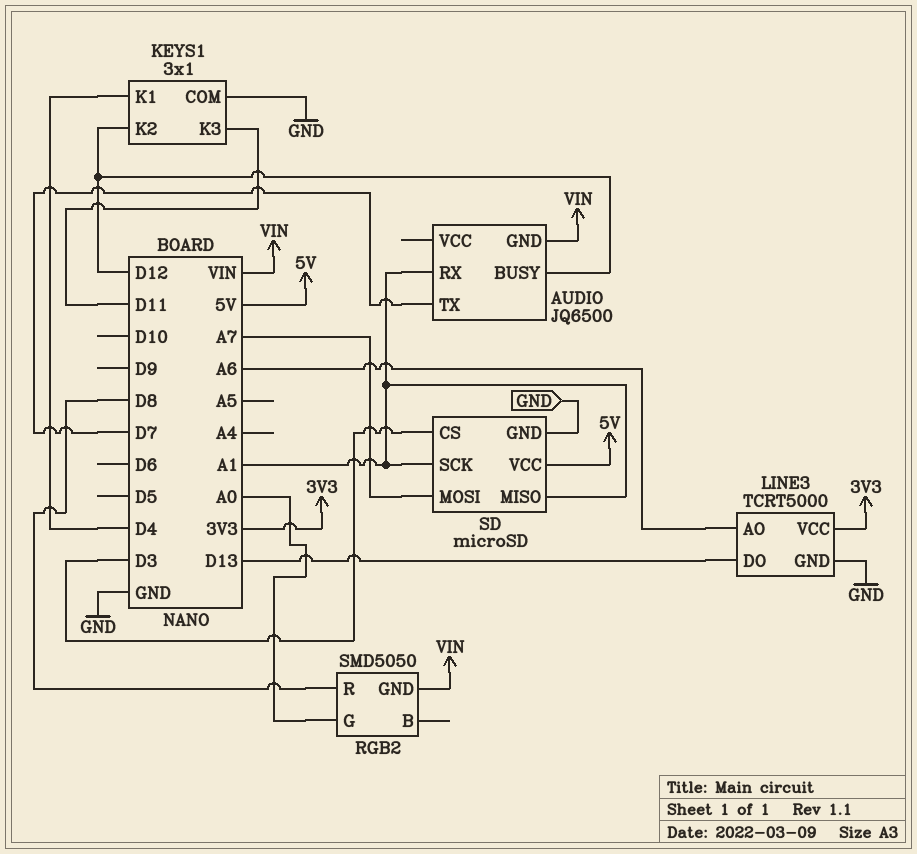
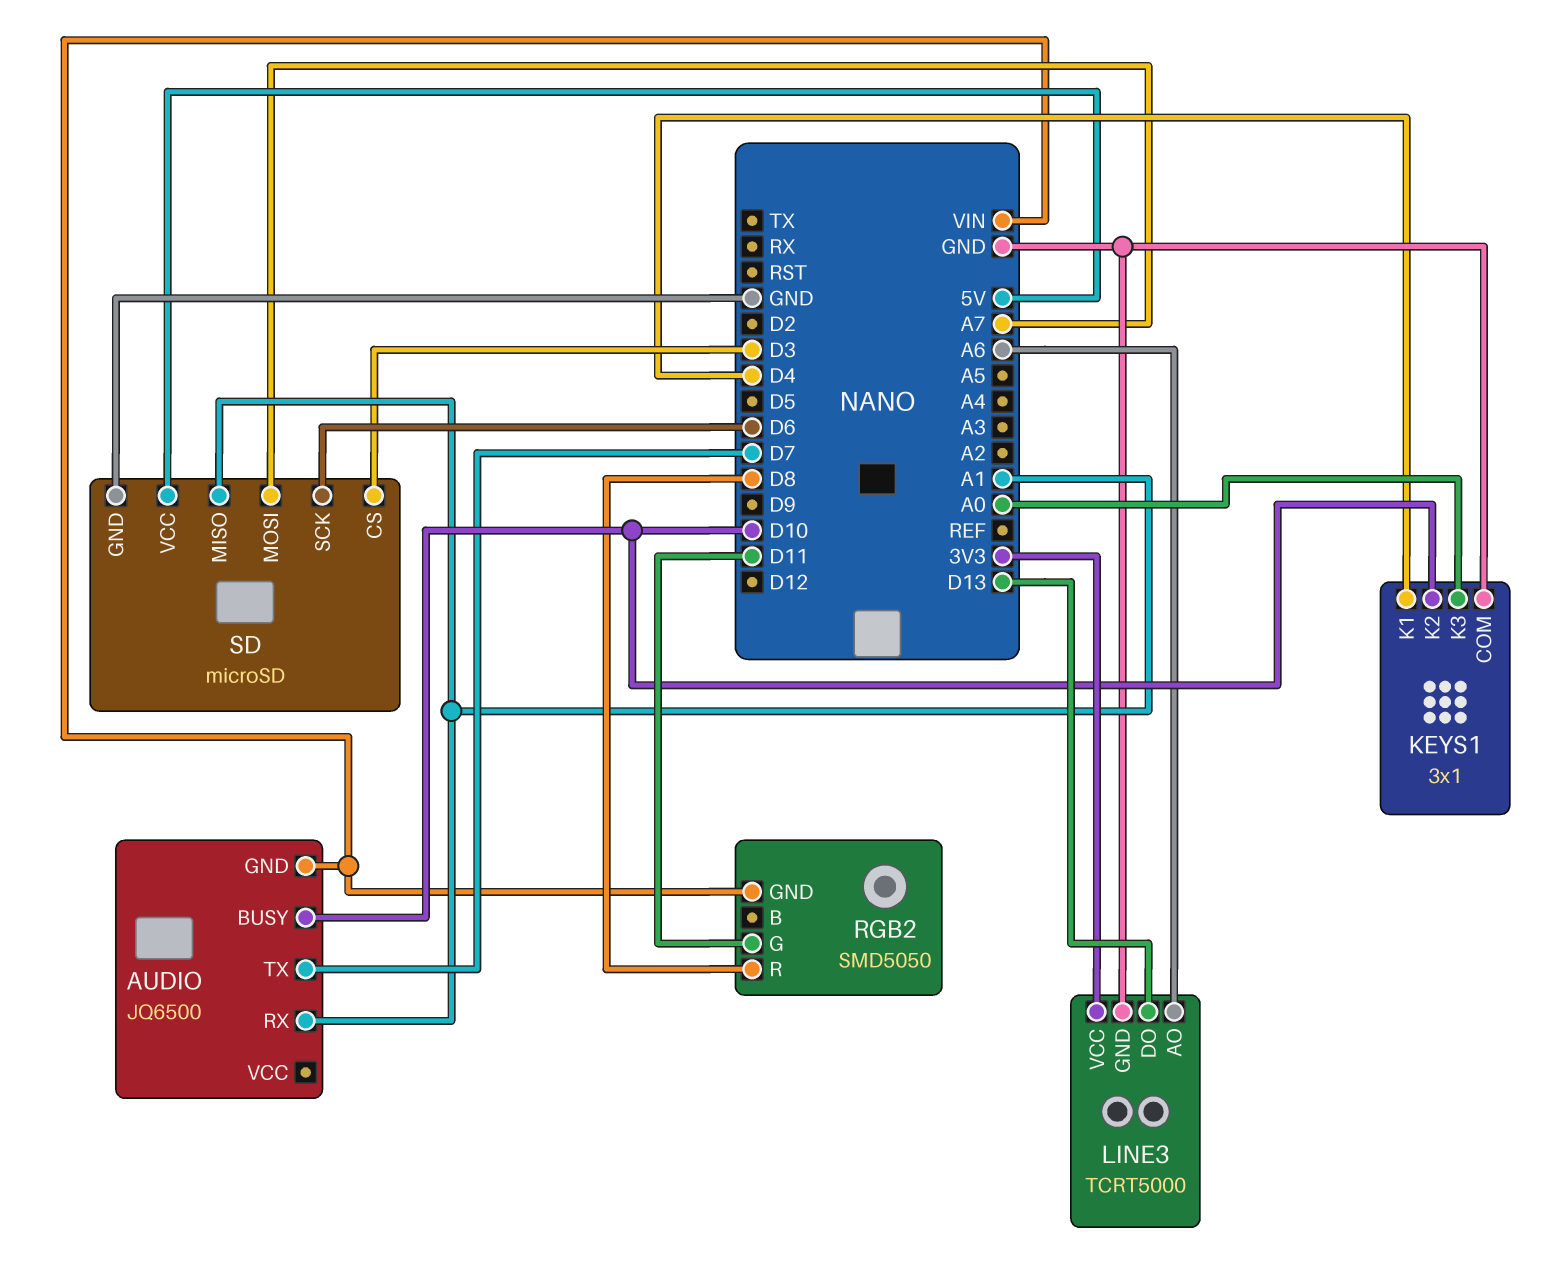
AUDIO pin BUSY: D12 -> D10
KEYS1 pin K2: D12 -> D10
KEYS1 pin K3: D11 -> A0
RGB2 pin G: A0 -> D11
SD pin SCK: A1 -> D6

